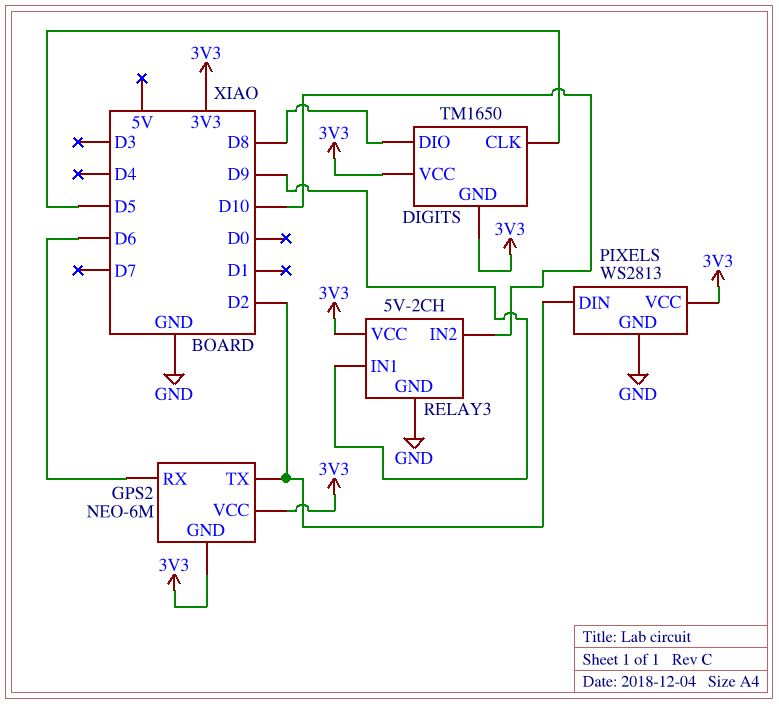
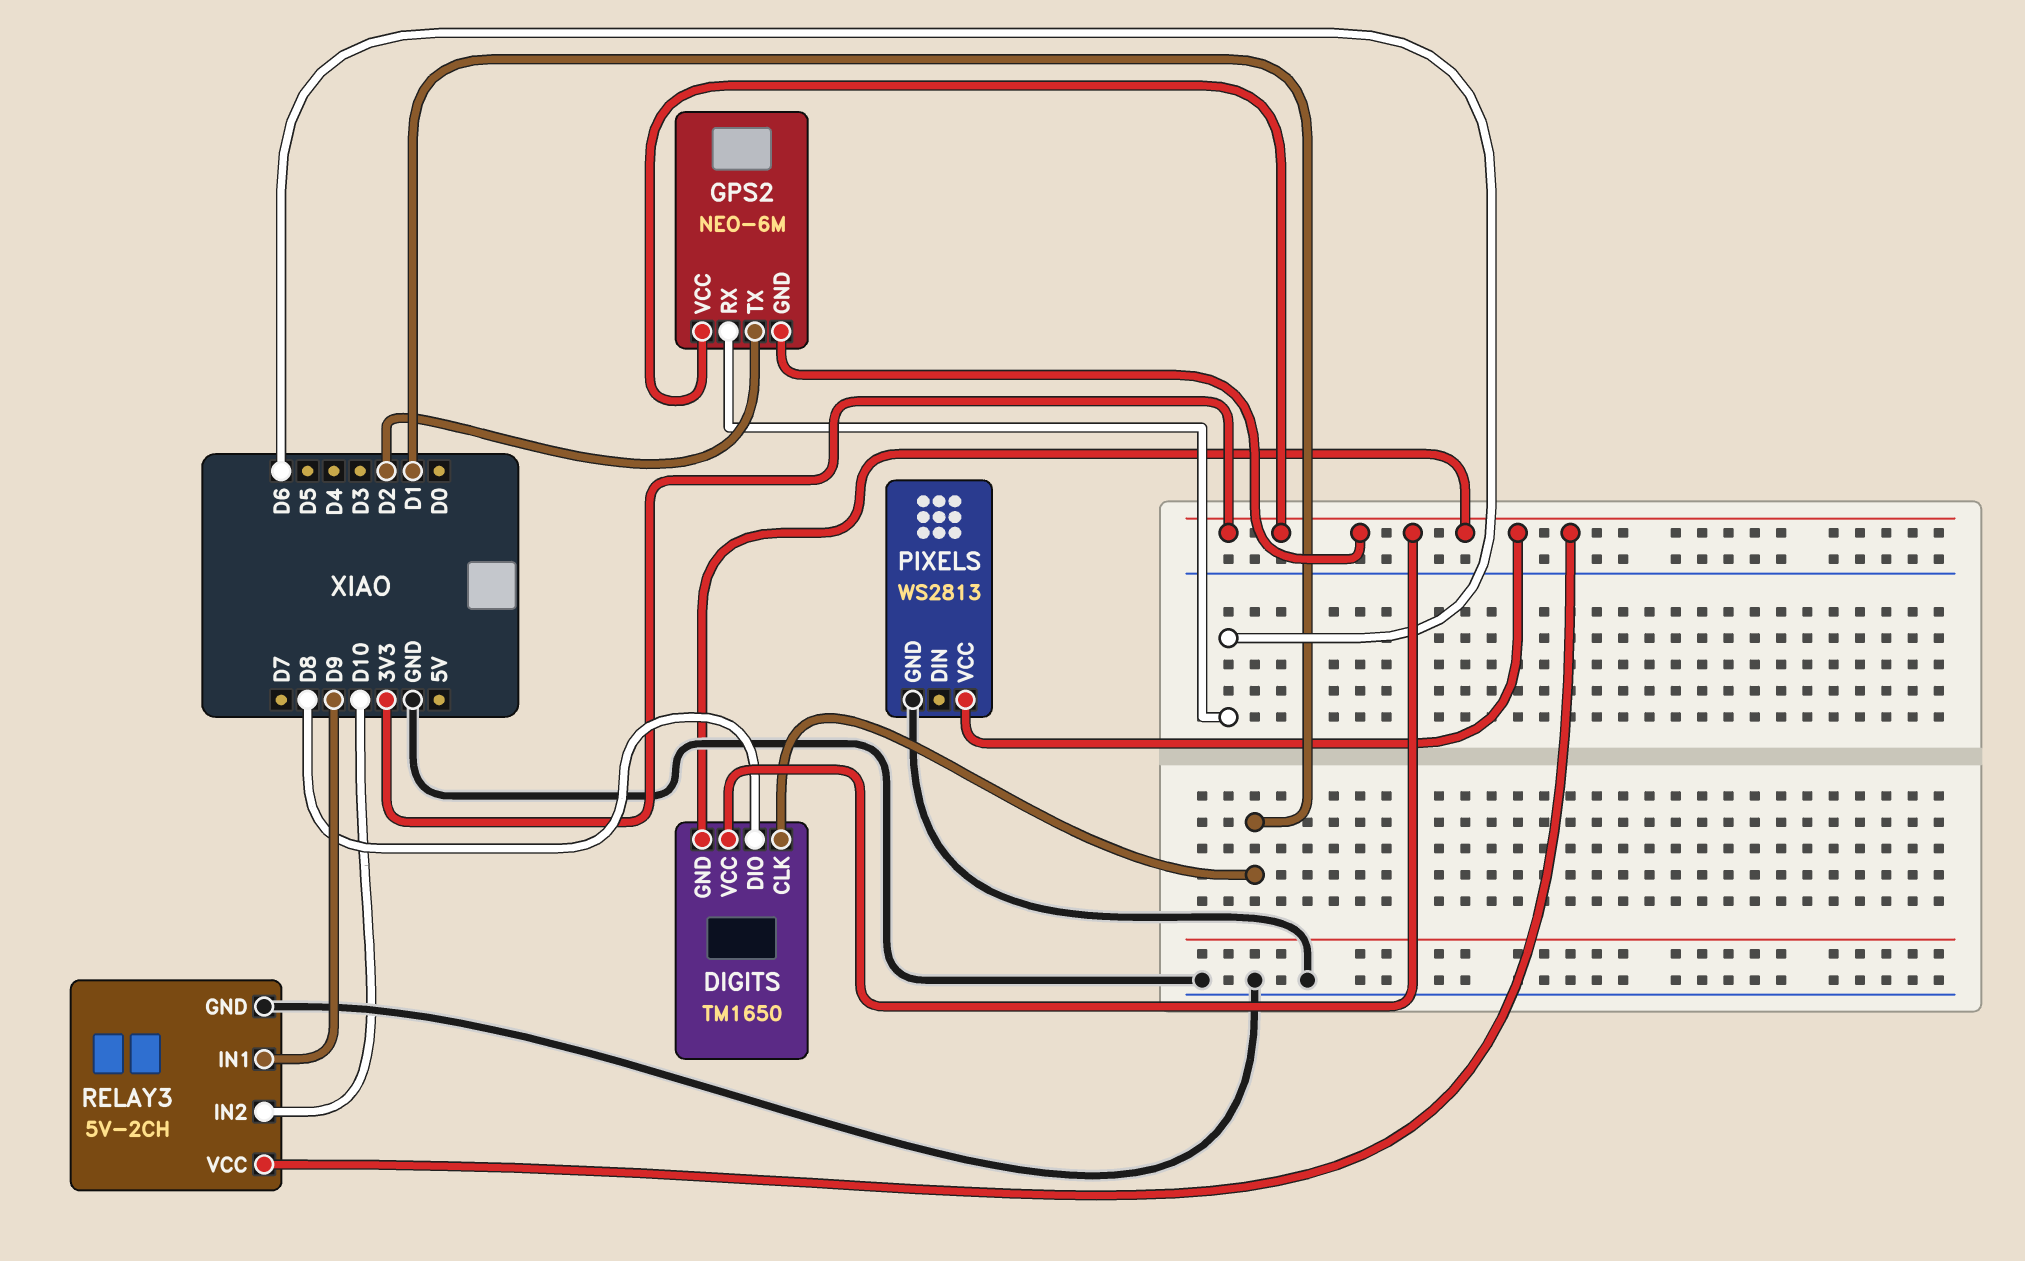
DIGITS pin CLK: D5 -> D1
PIXELS pin DIN: D2 -> none

